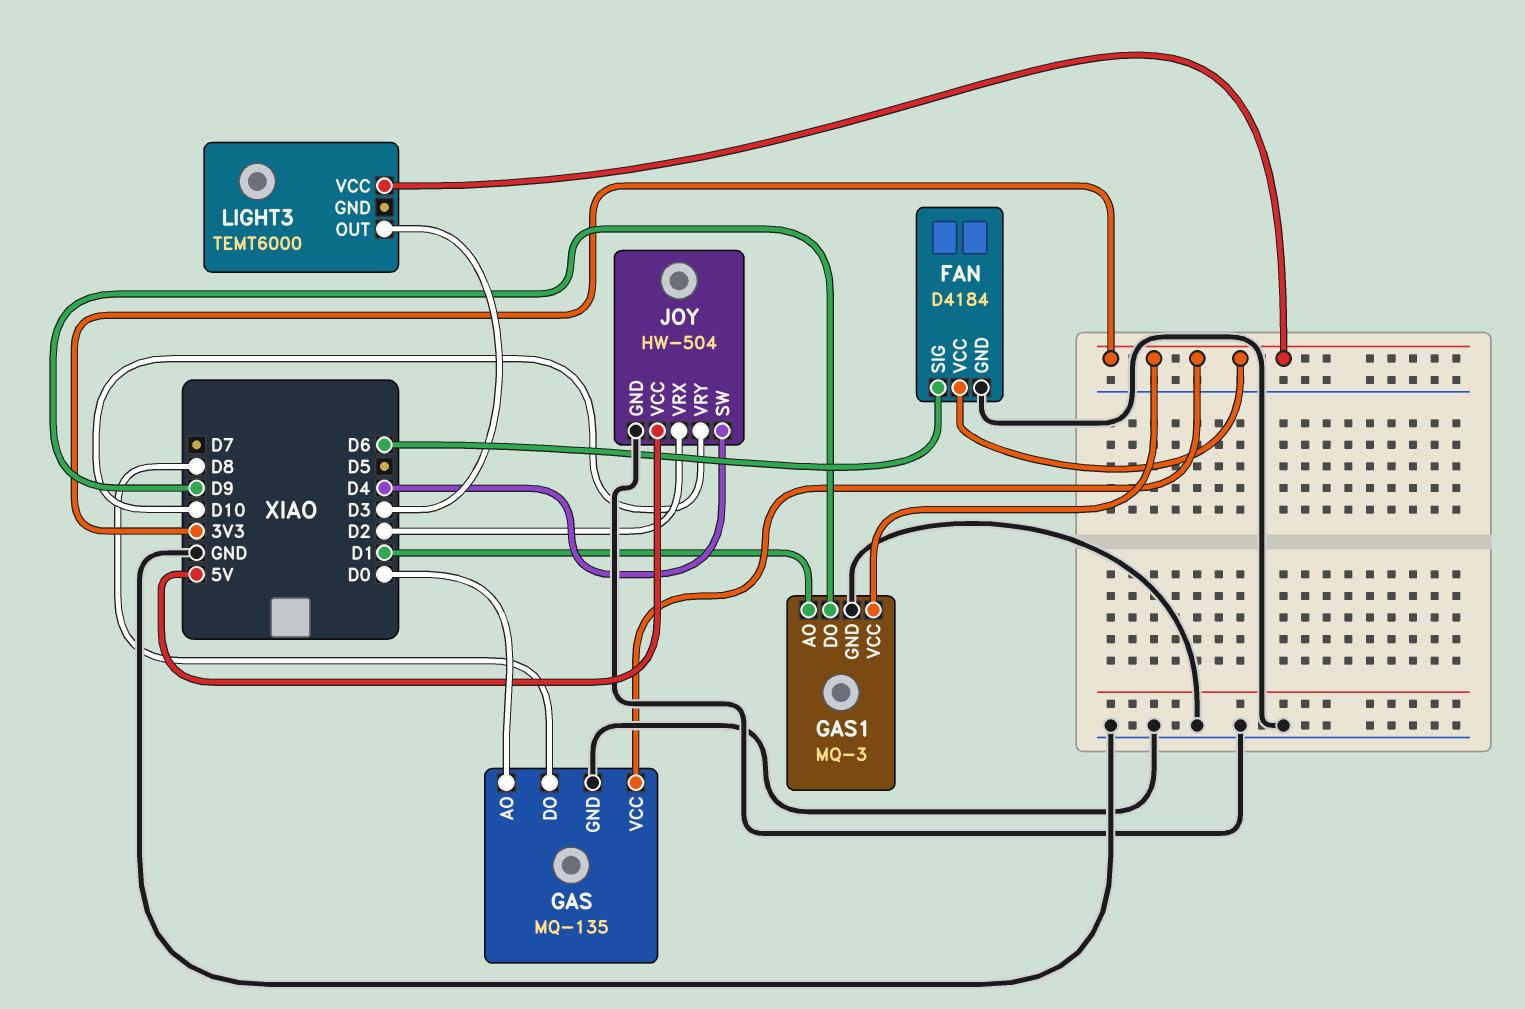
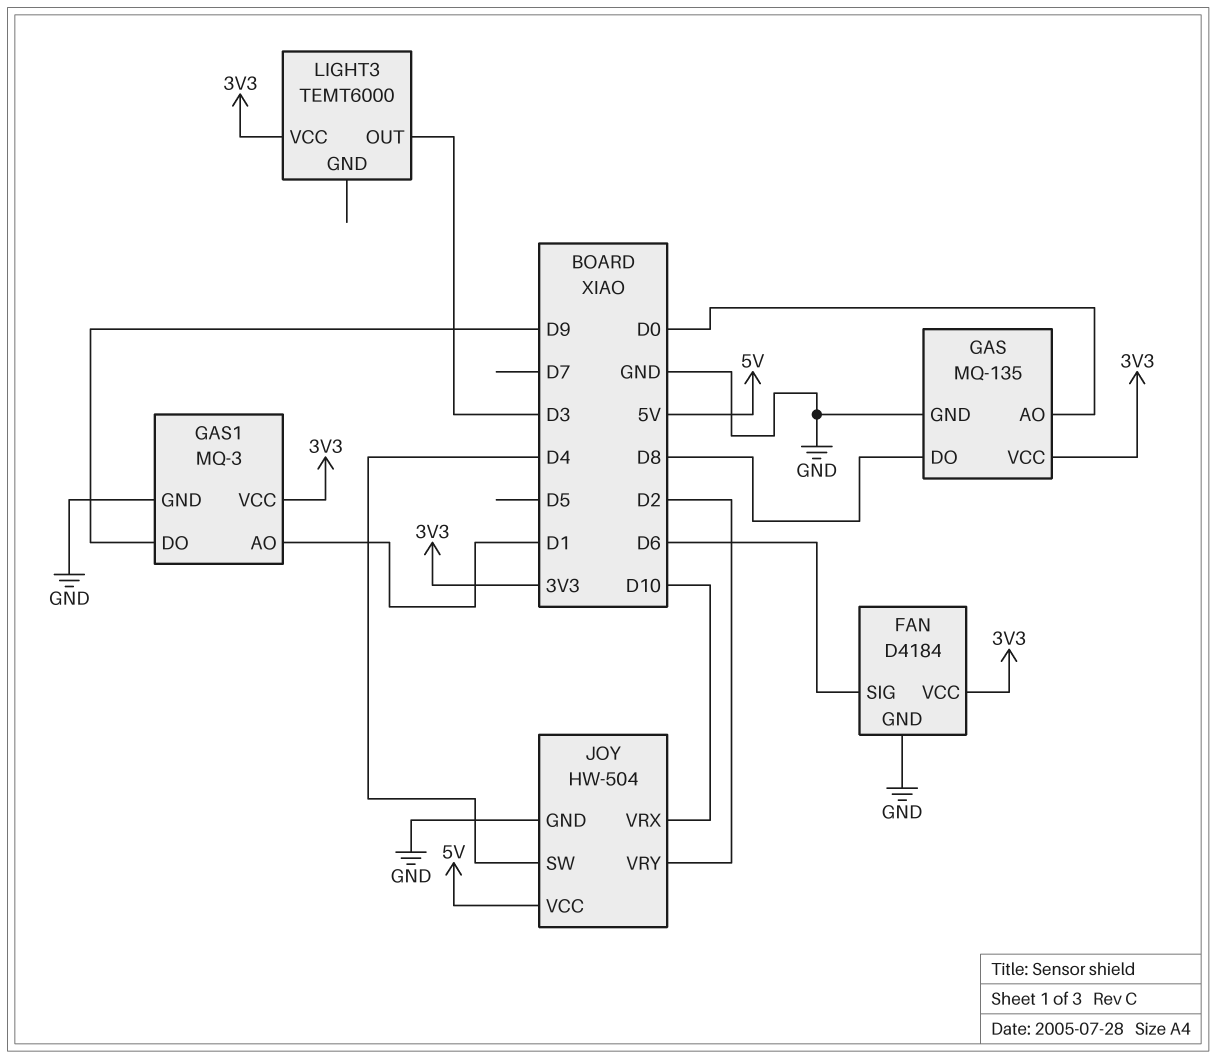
JOY pin VRX: D2 -> D10
JOY pin VRY: D10 -> D2

